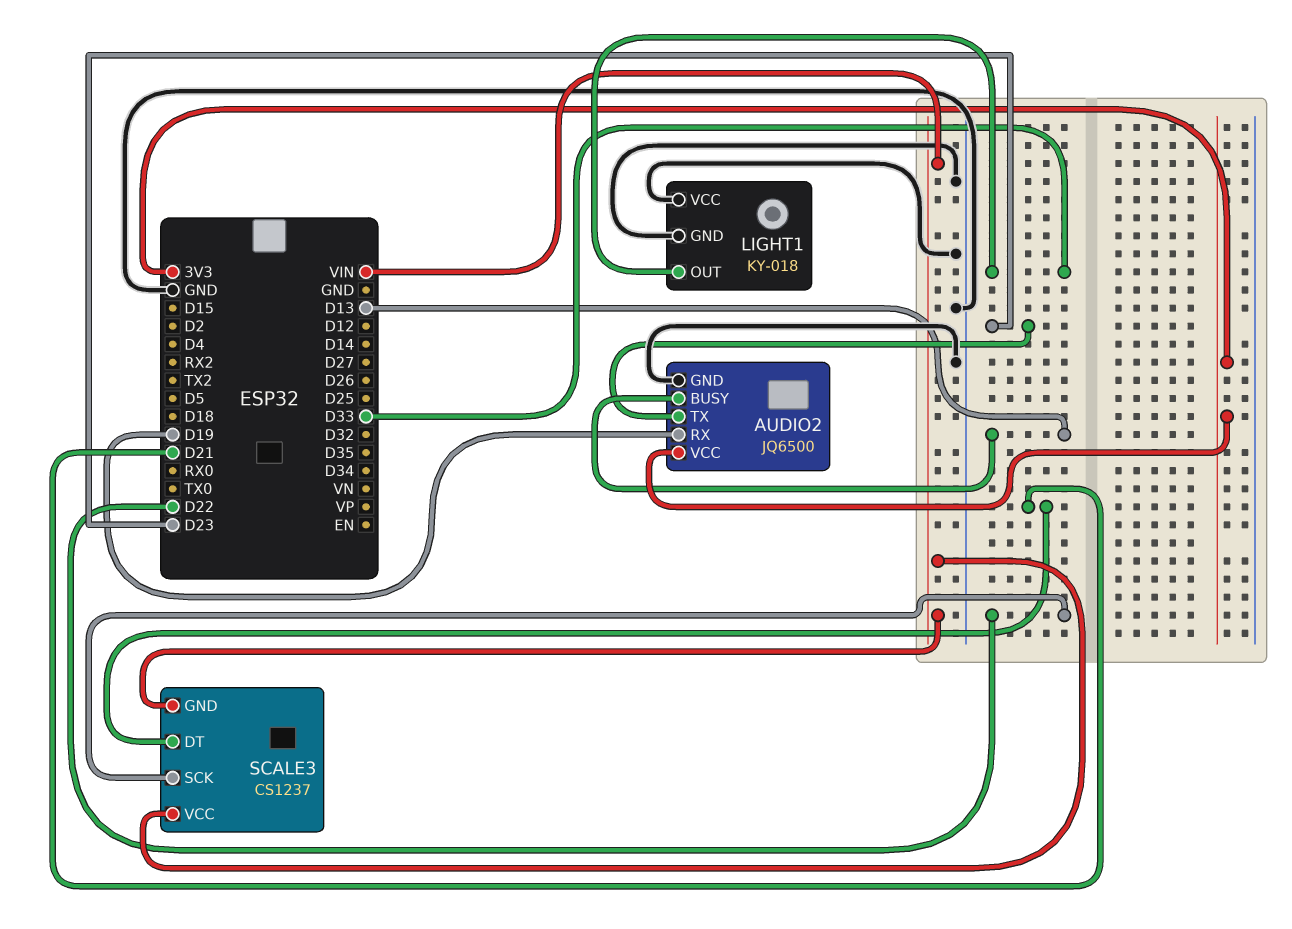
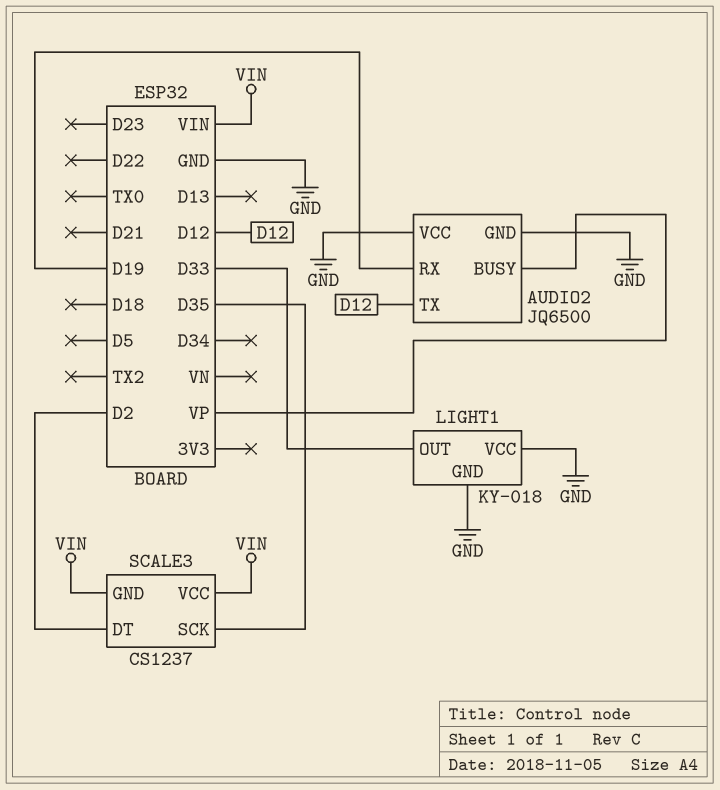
AUDIO2 pin BUSY: D13 -> VP
AUDIO2 pin TX: D23 -> D12
AUDIO2 pin VCC: 3V3 -> GND
SCALE3 pin DT: D21 -> D2
SCALE3 pin SCK: D22 -> D35

